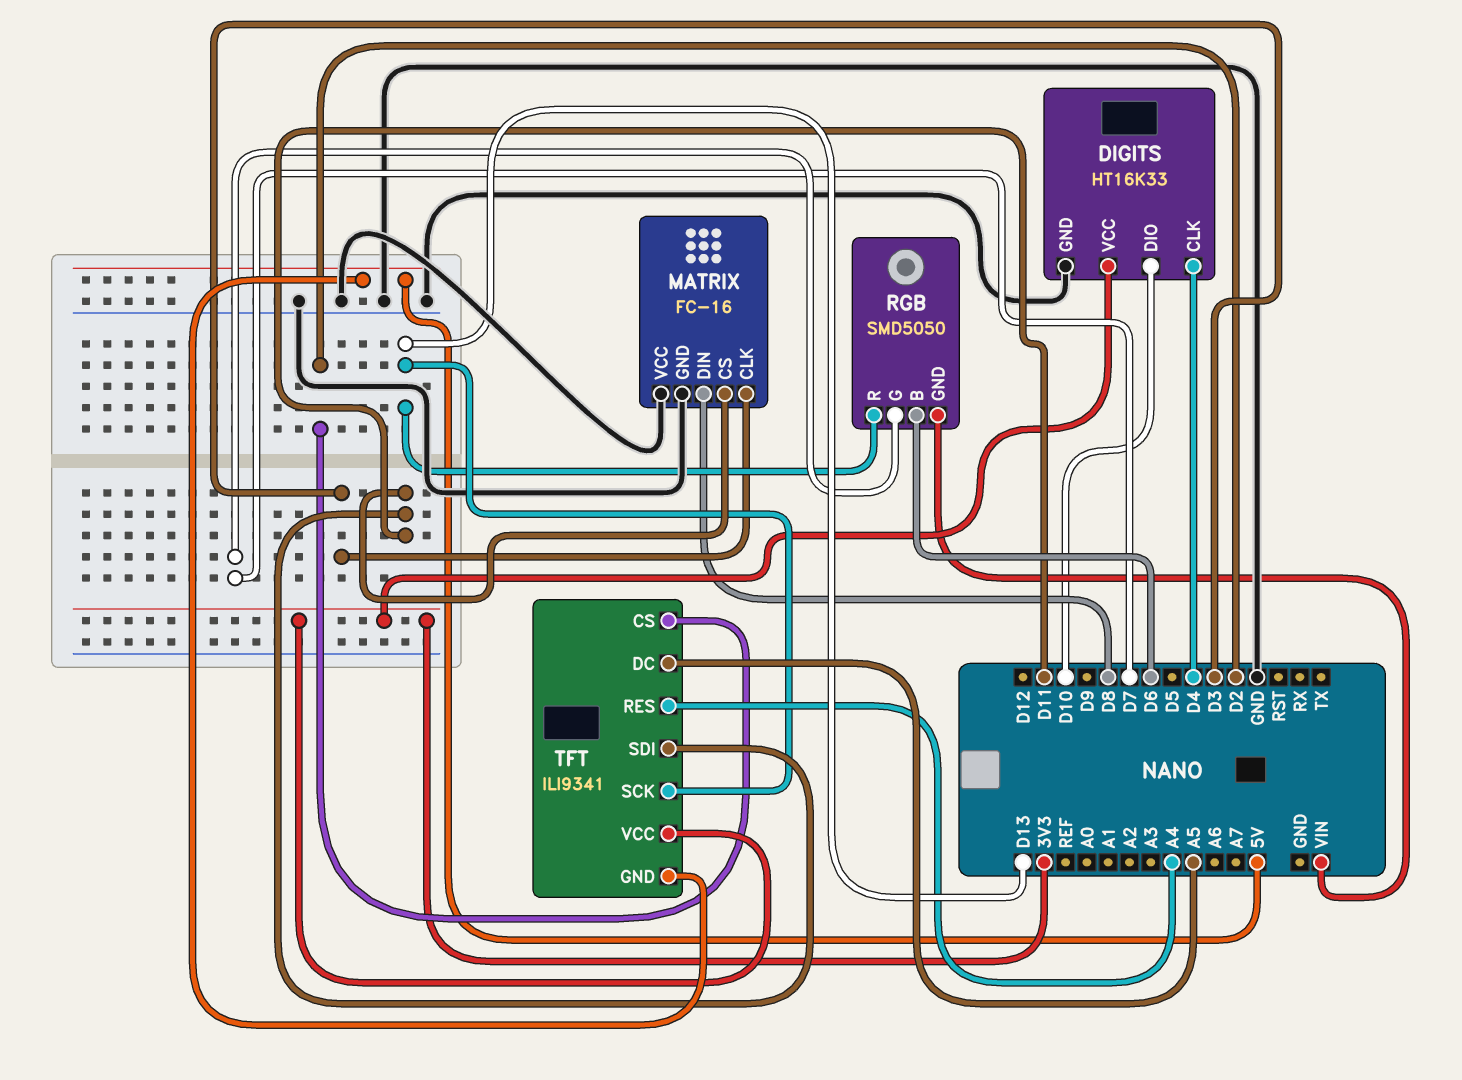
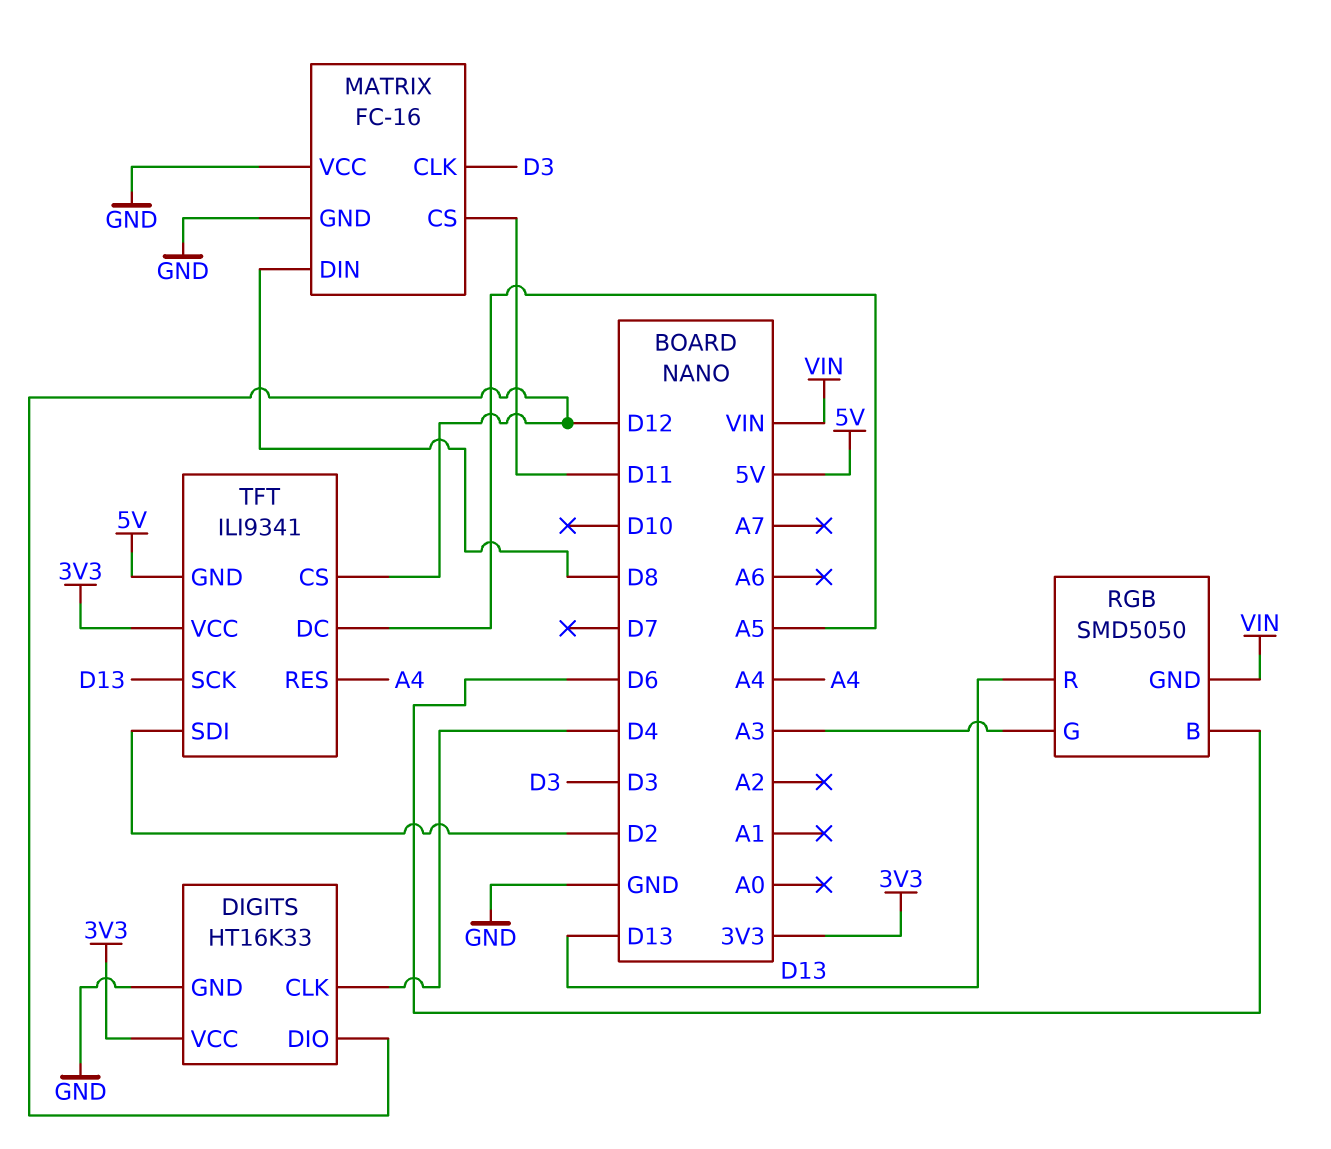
DIGITS pin DIO: D10 -> D12
RGB pin G: D7 -> A3
TFT pin CS: D2 -> D12
TFT pin SDI: D11 -> D2

